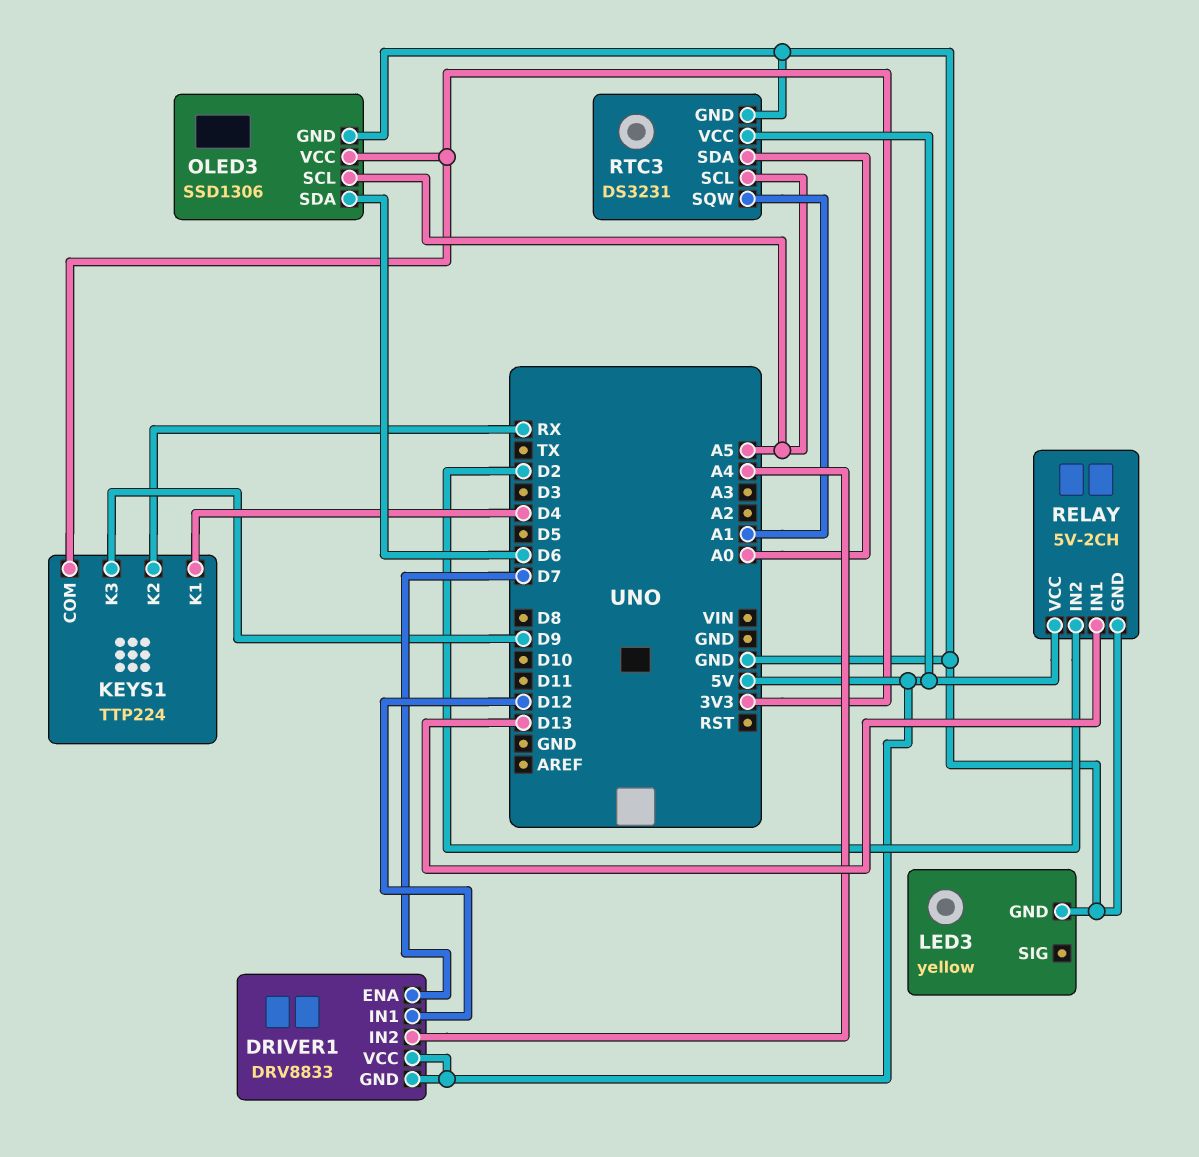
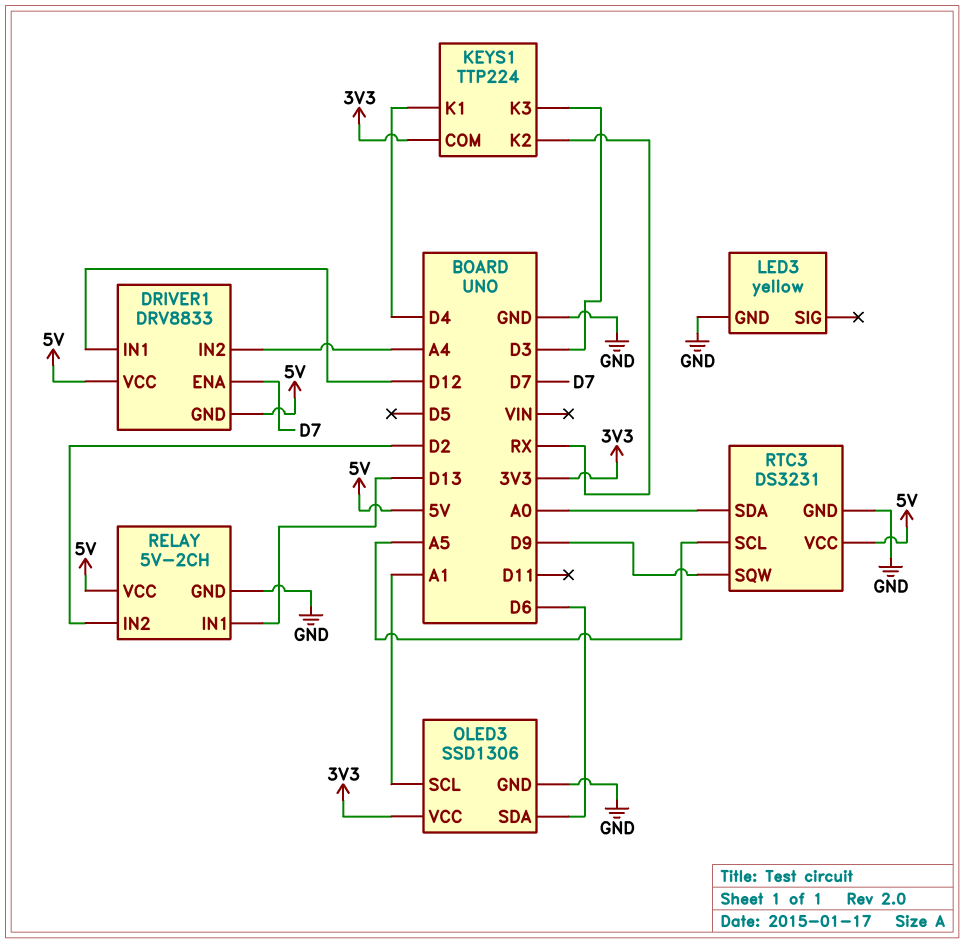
KEYS1 pin K3: D9 -> D3
OLED3 pin SCL: A5 -> A1
RTC3 pin SQW: A1 -> D9

